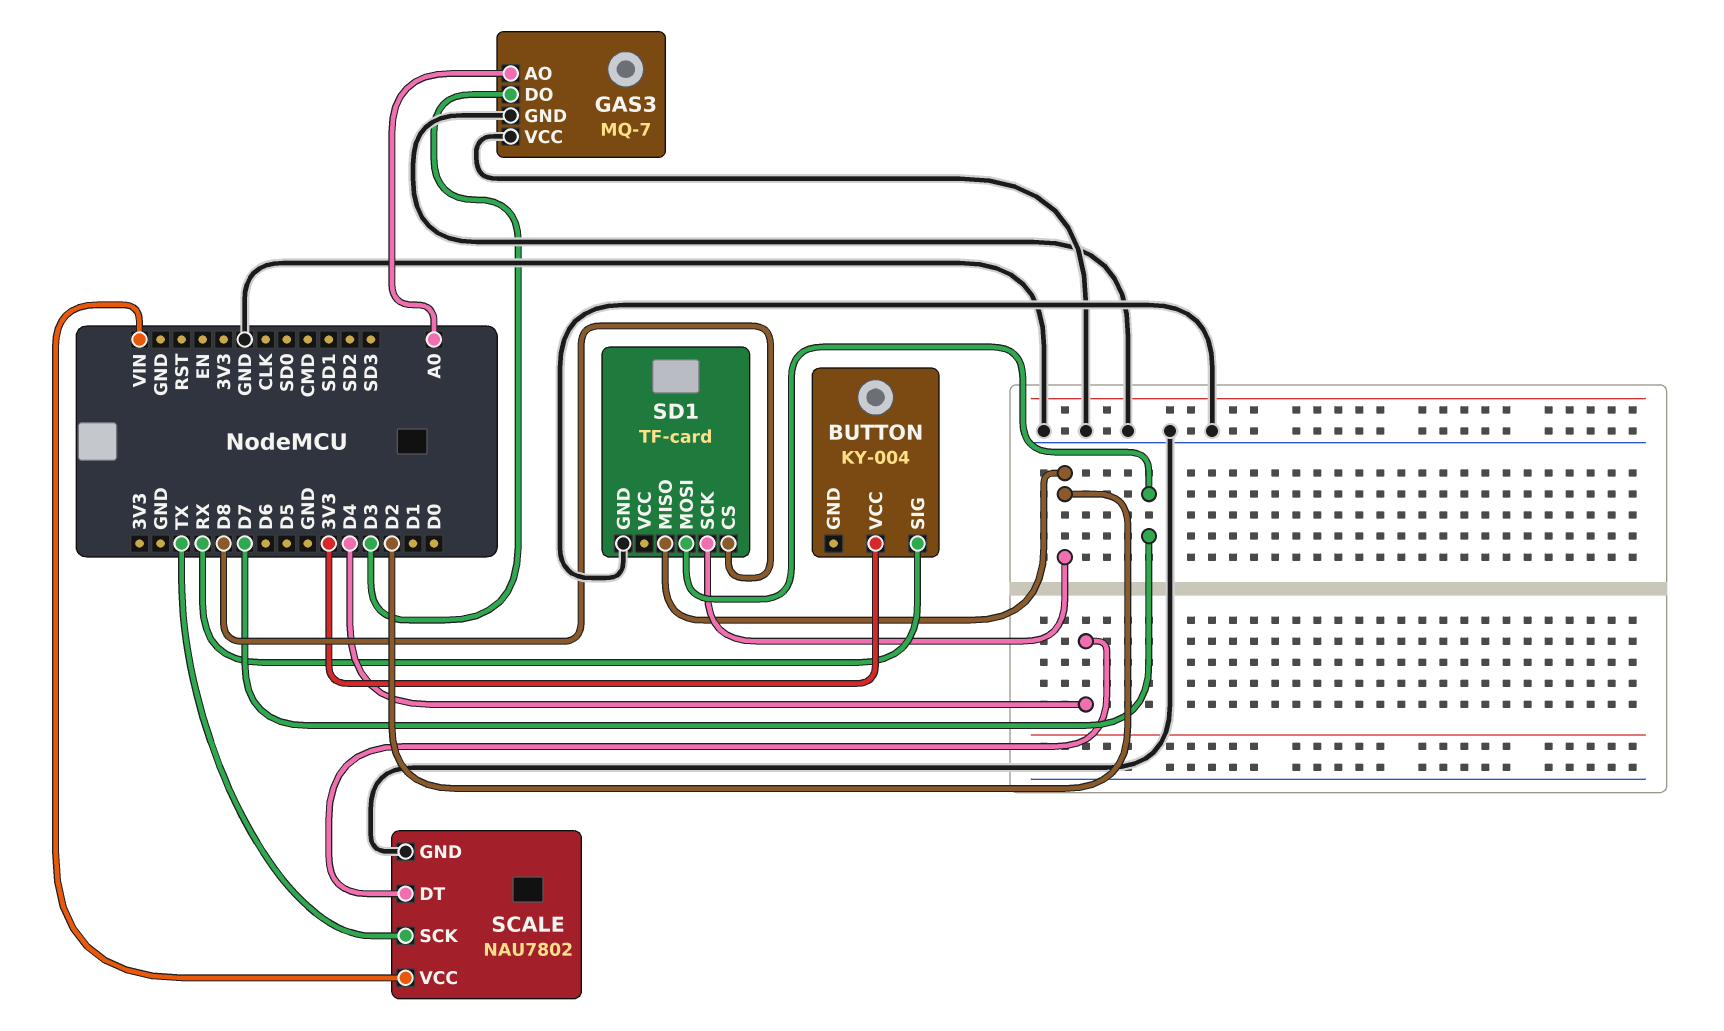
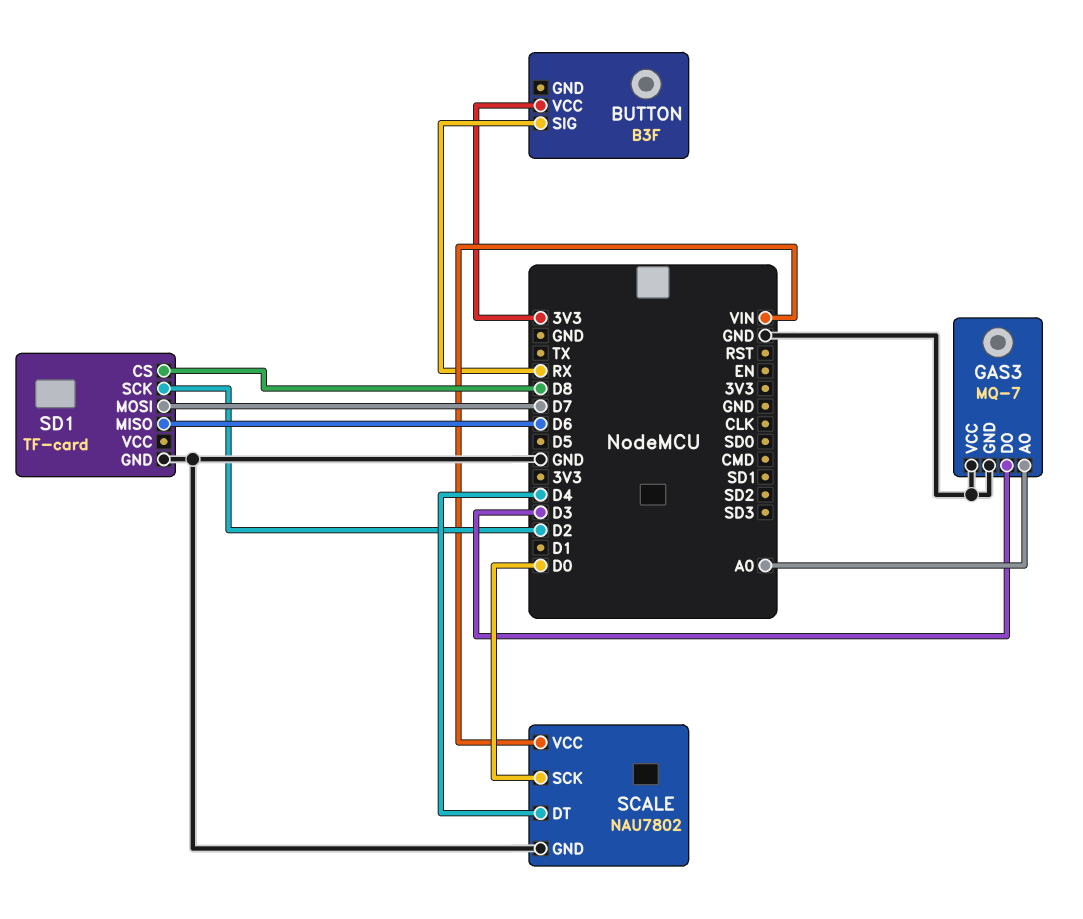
BUTTON: KY-004 -> B3F
SCALE pin SCK: TX -> D0
SD1 pin MISO: D2 -> D6

